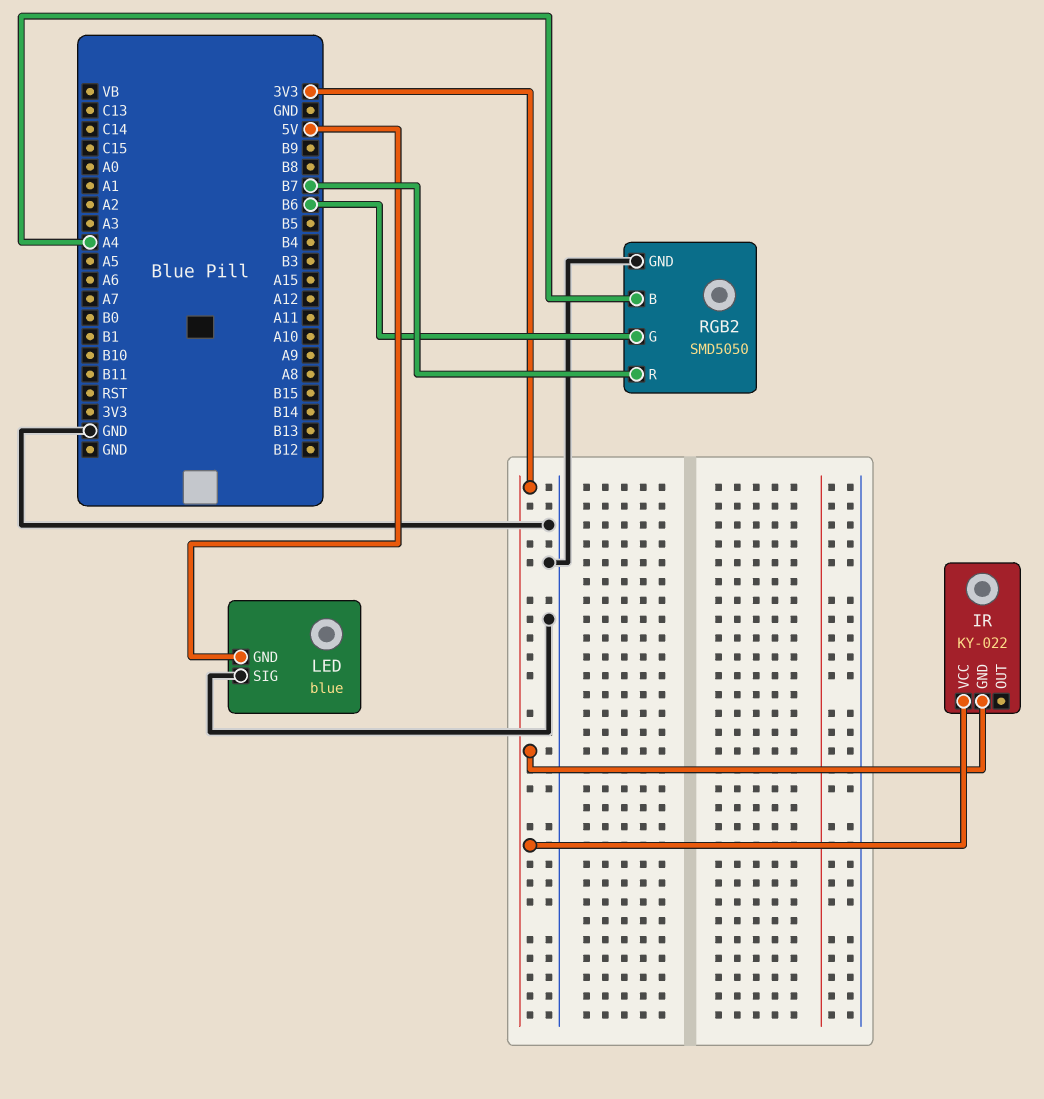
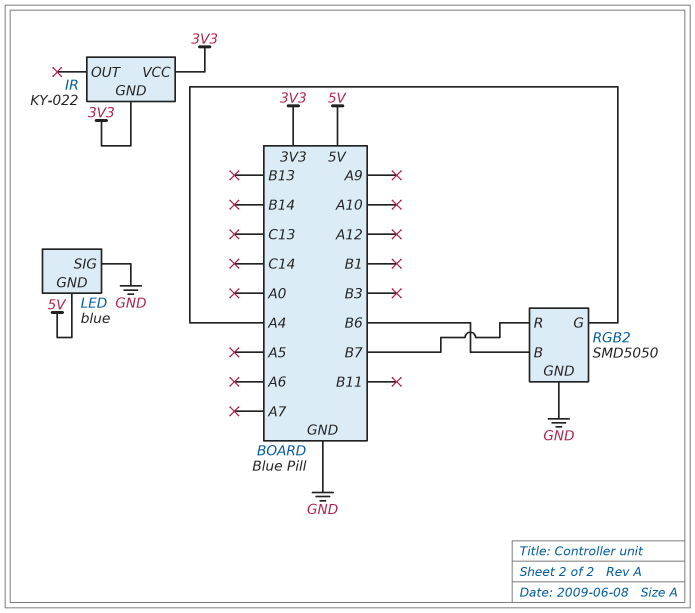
RGB2 pin B: A4 -> B6
RGB2 pin G: B6 -> A4

